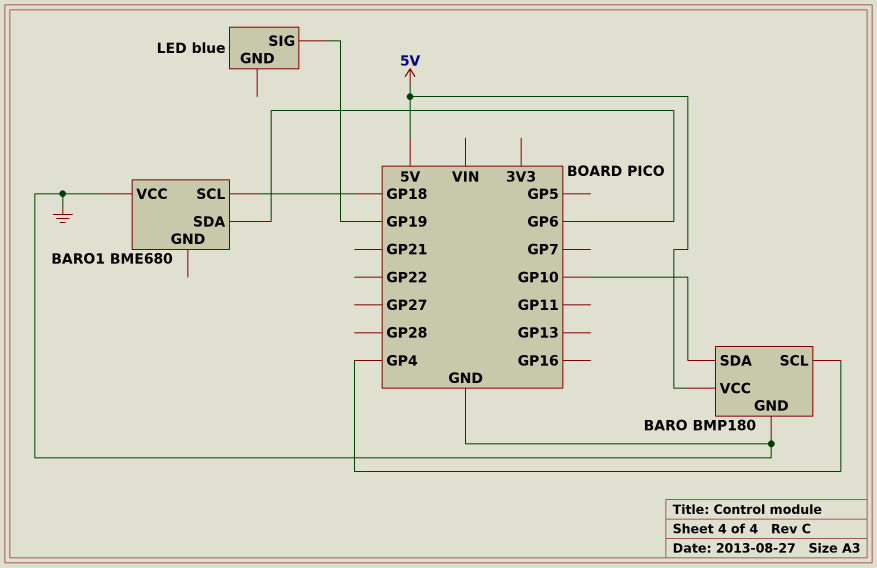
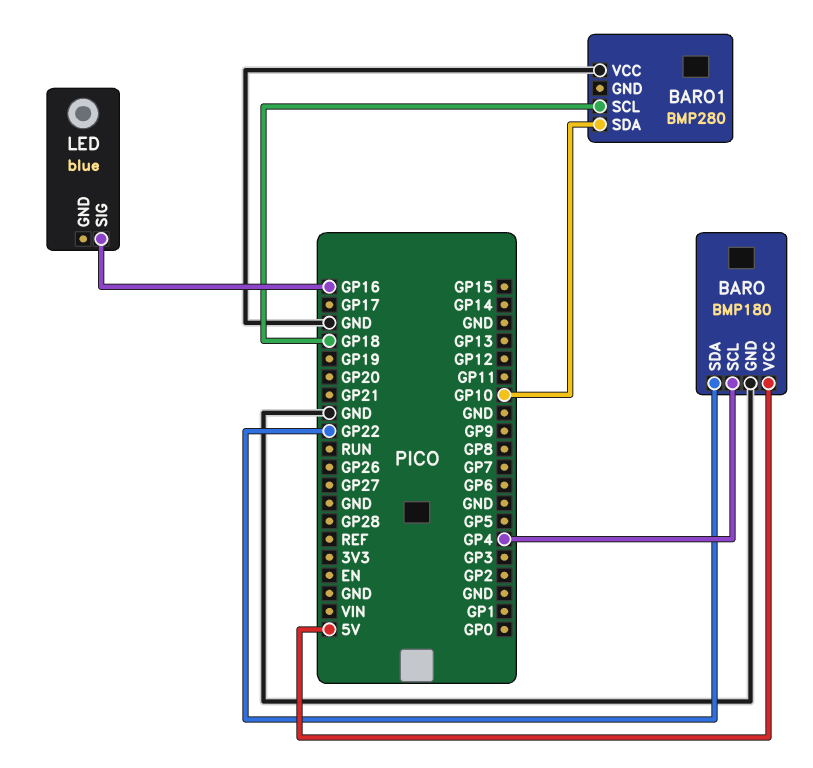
BARO pin SDA: GP10 -> GP22
BARO1: BME680 -> BMP280
BARO1 pin SDA: GP6 -> GP10
LED pin SIG: GP19 -> GP16

